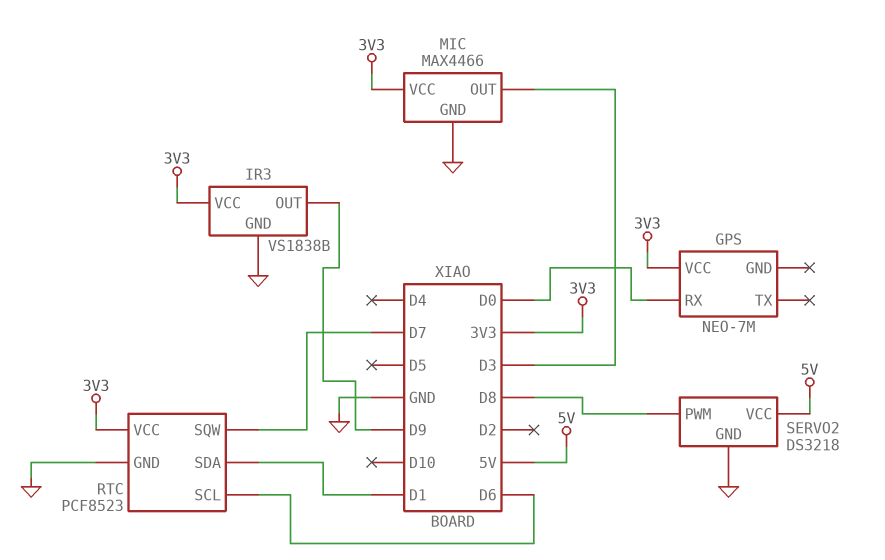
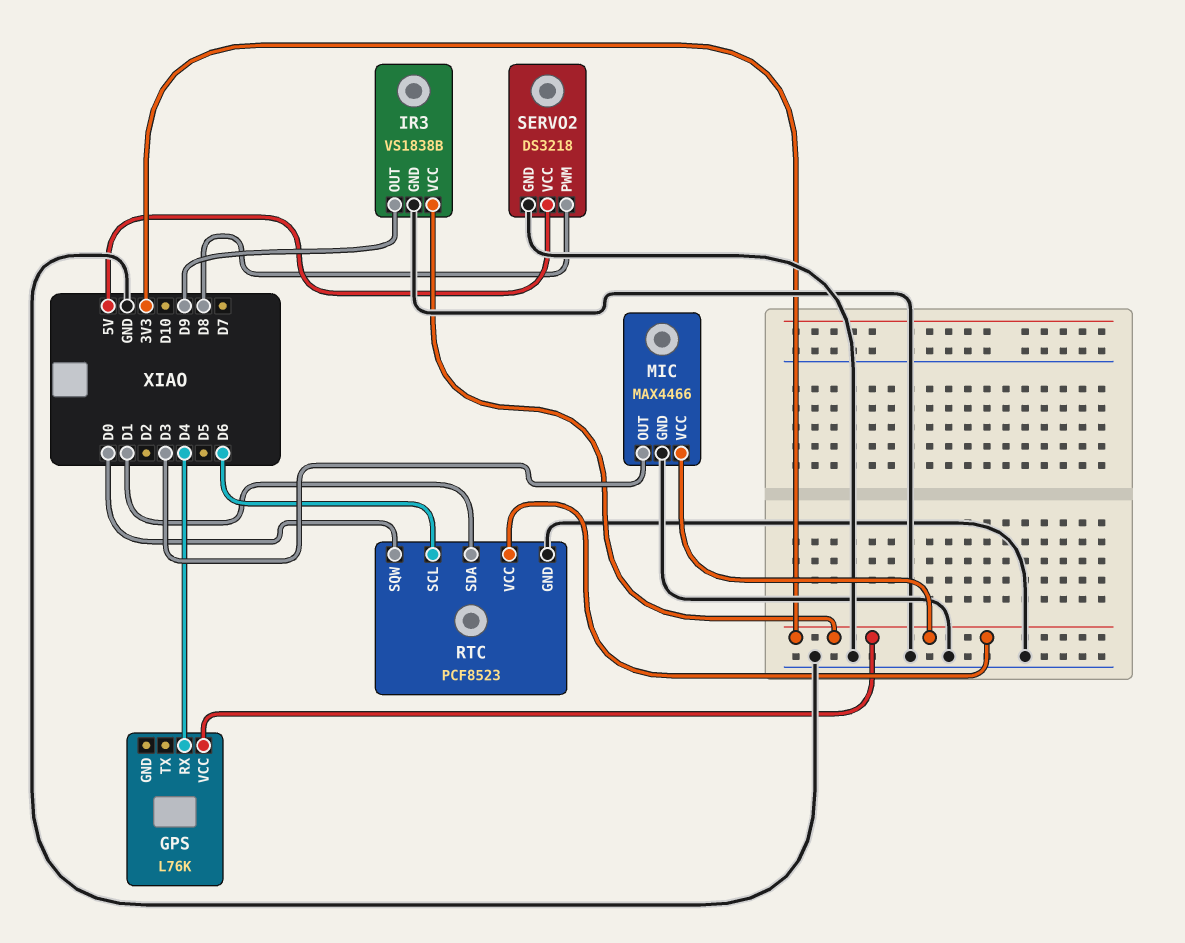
GPS: NEO-7M -> L76K
GPS pin RX: D0 -> D4
RTC pin SQW: D7 -> D0

